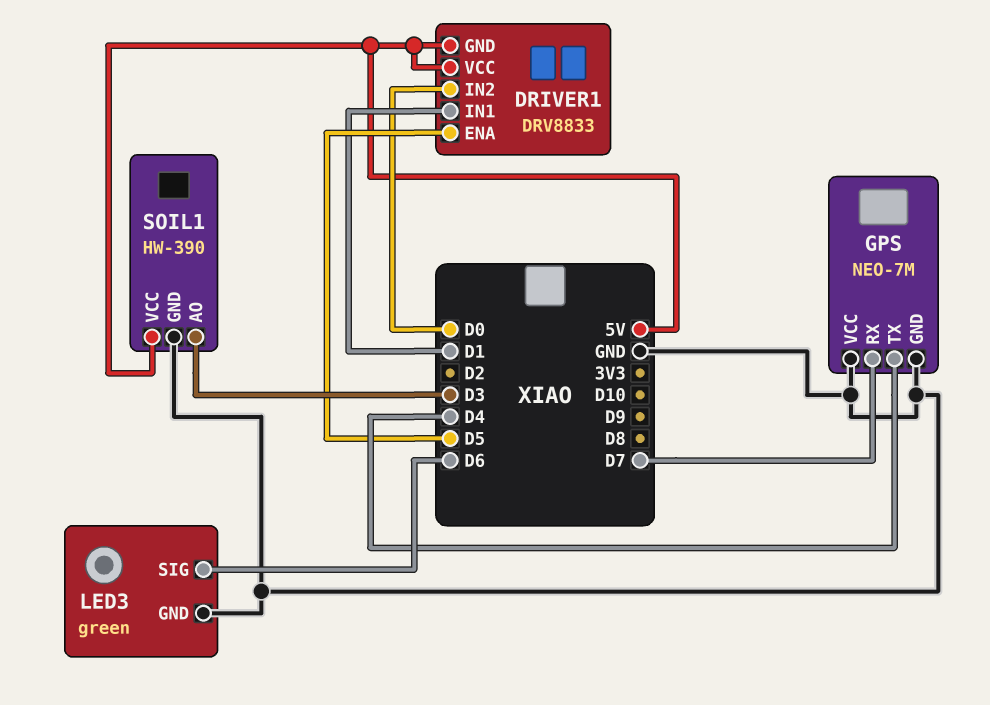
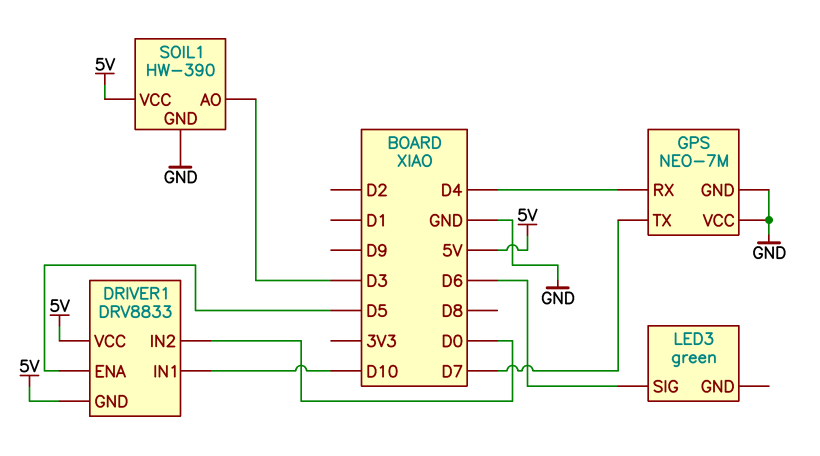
DRIVER1 pin IN1: D1 -> D10
GPS pin RX: D7 -> D4
GPS pin TX: D4 -> D7
LED3 pin GND: GND -> none

